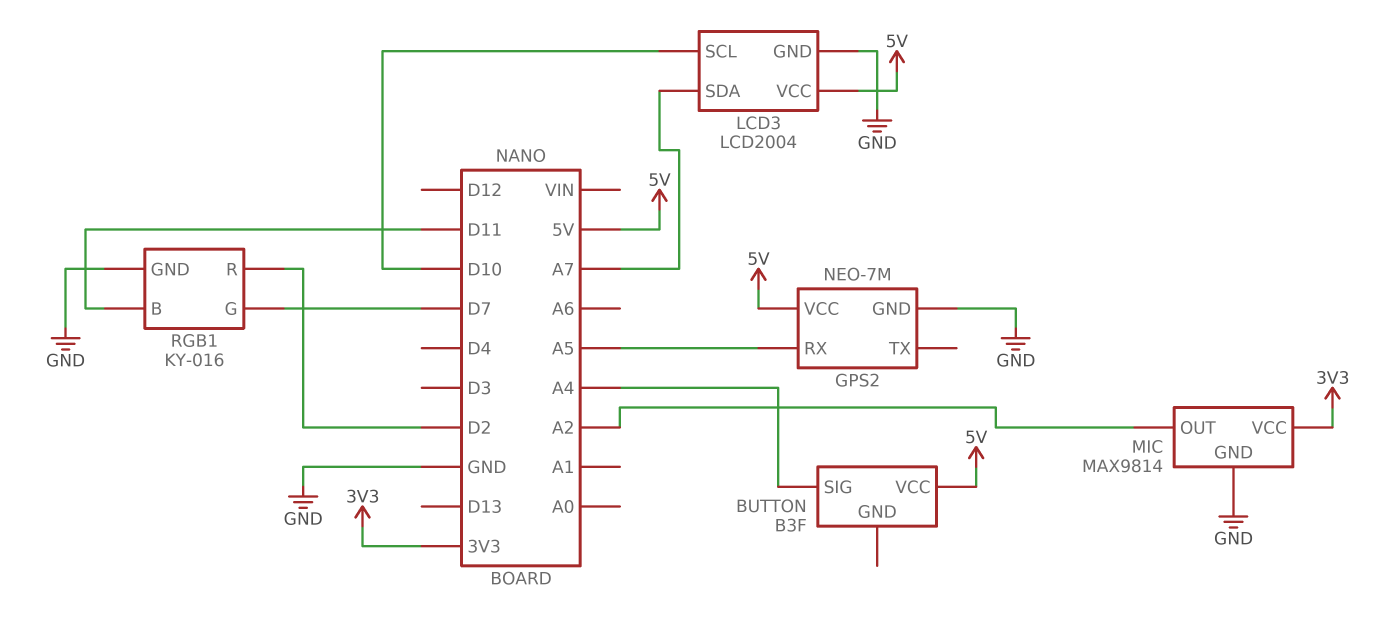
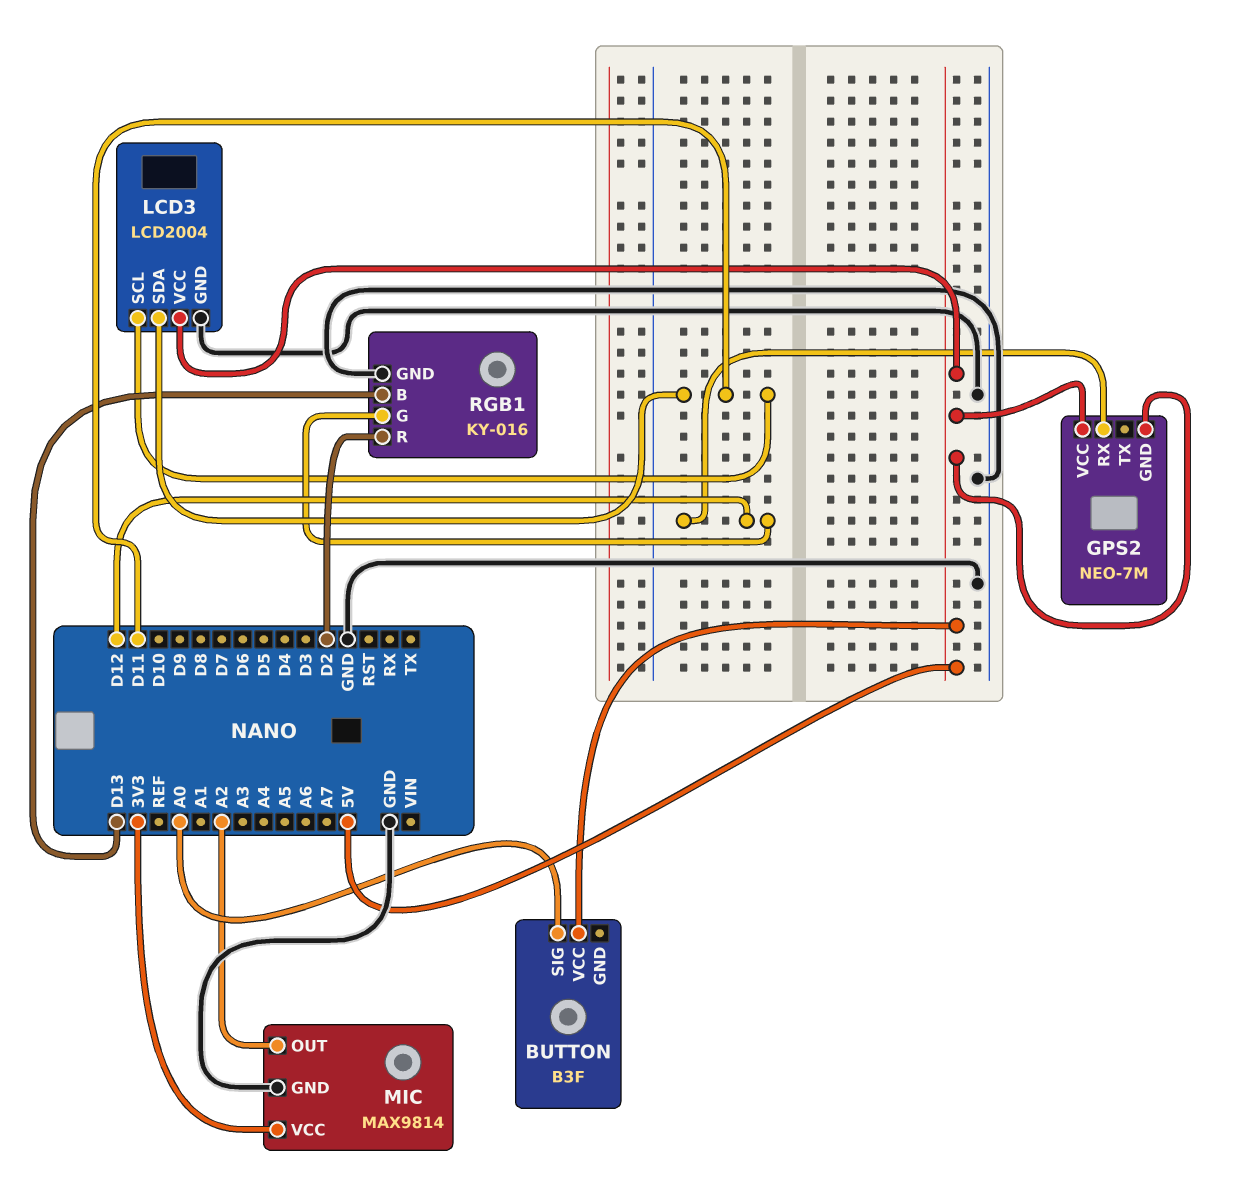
BUTTON pin SIG: A4 -> A0
GPS2 pin GND: GND -> 5V
GPS2 pin RX: A5 -> D12
LCD3 pin SCL: D10 -> D11
LCD3 pin SDA: A7 -> D11
RGB1 pin B: D11 -> D13
RGB1 pin G: D7 -> D12

